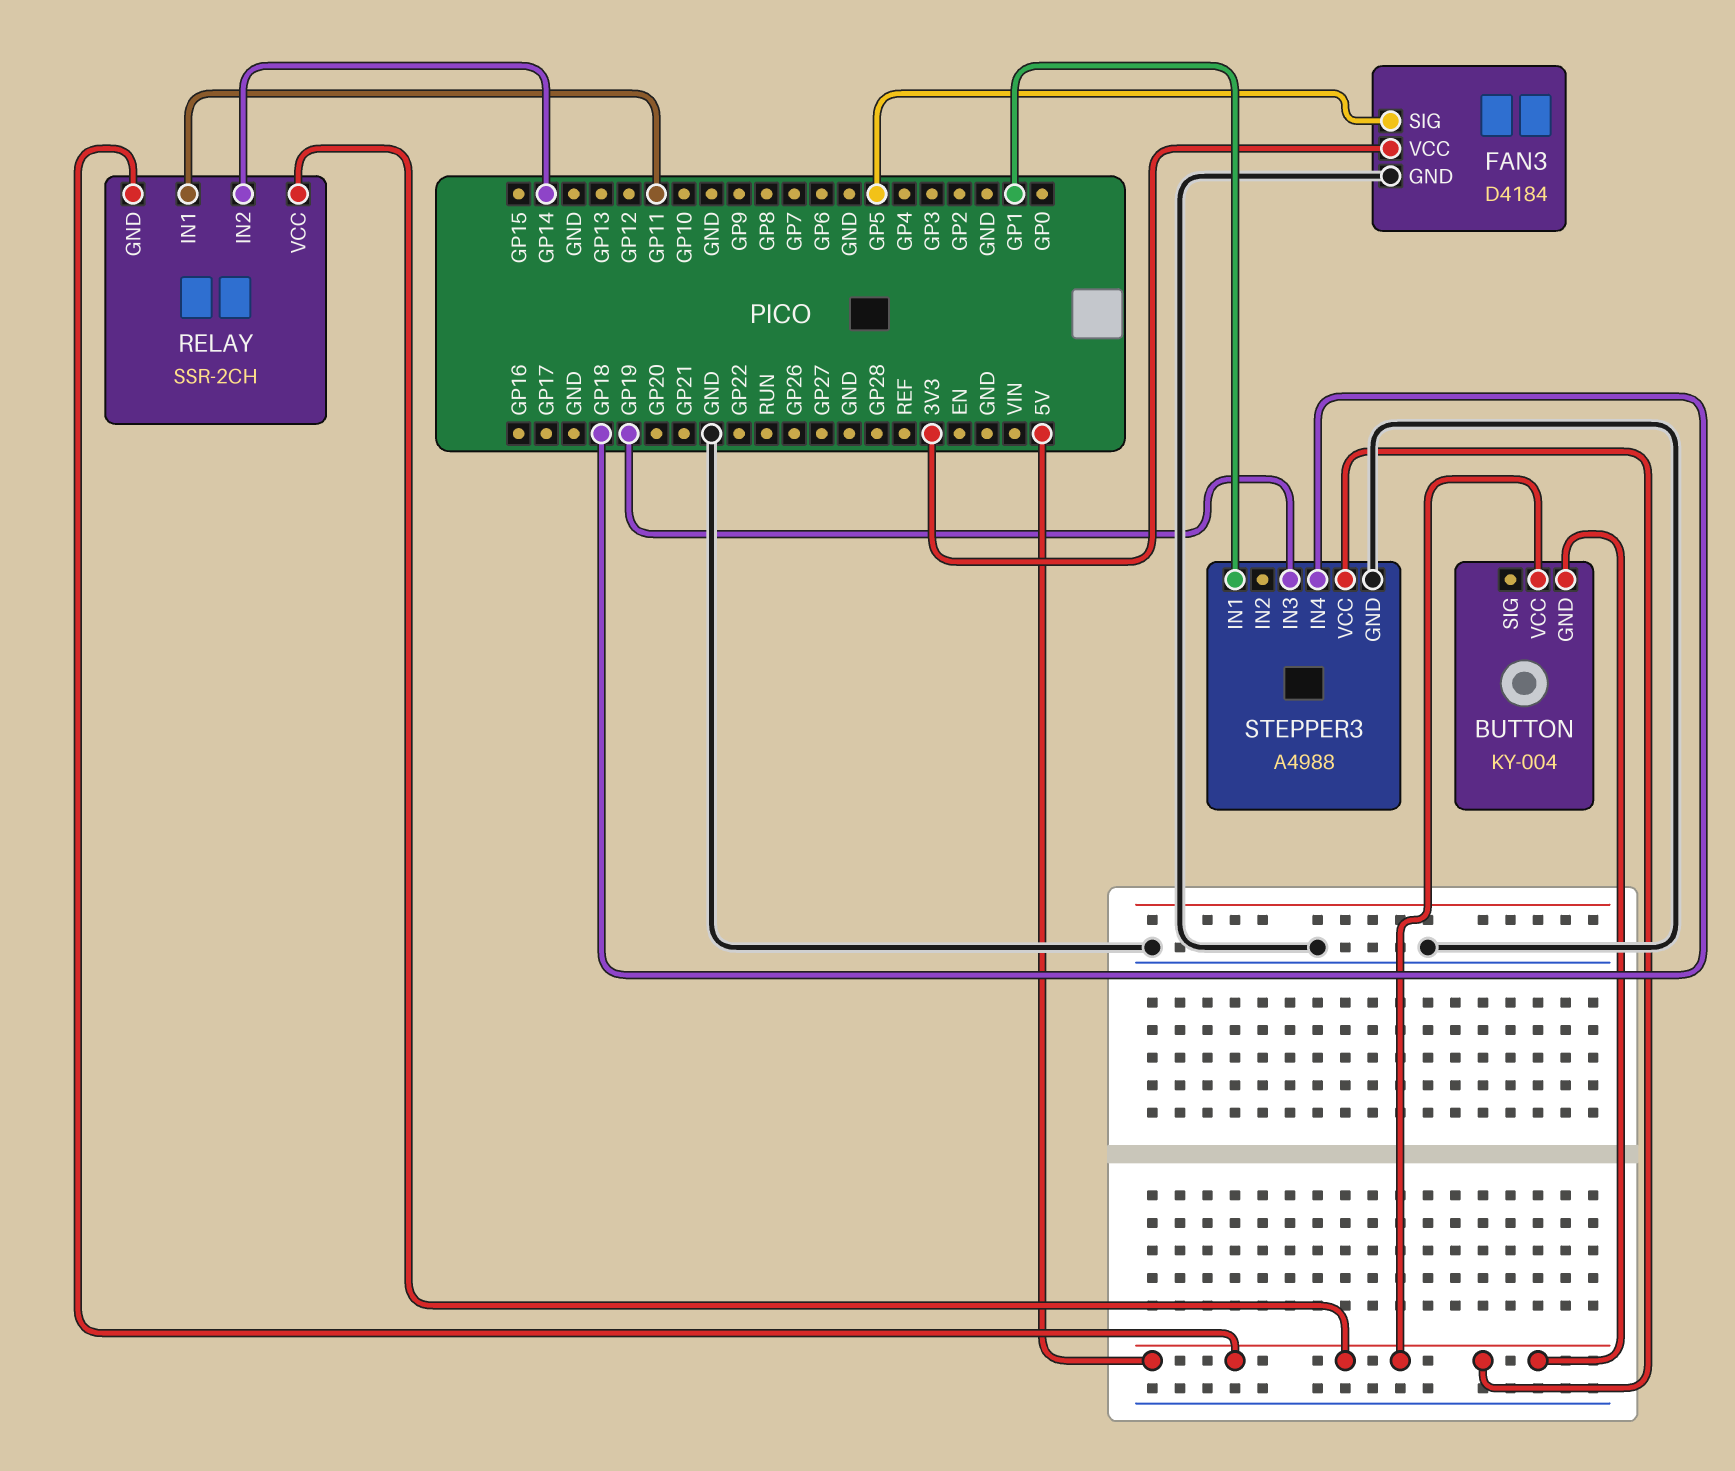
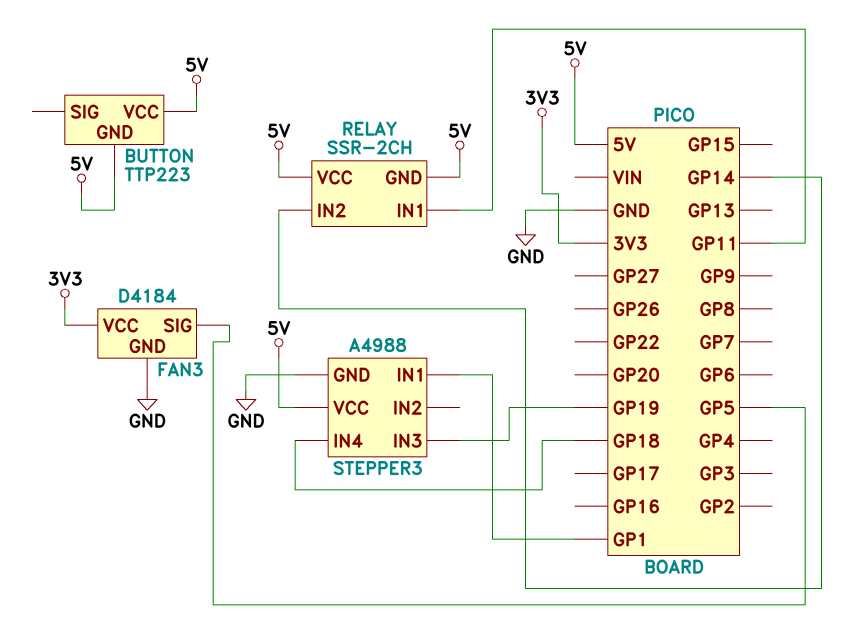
BUTTON: KY-004 -> TTP223

